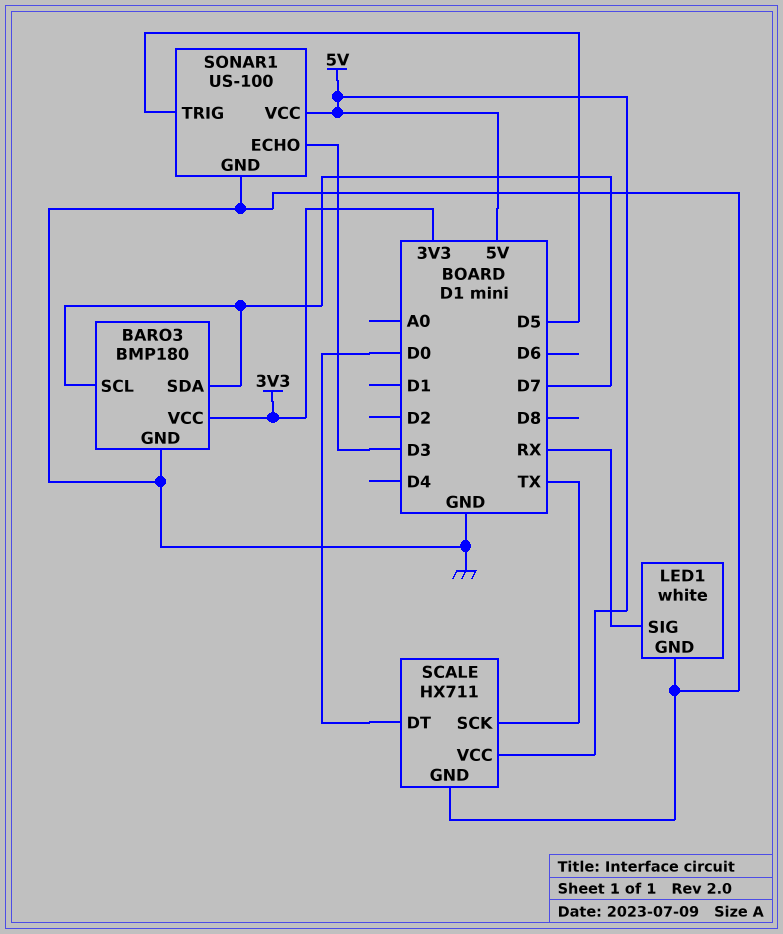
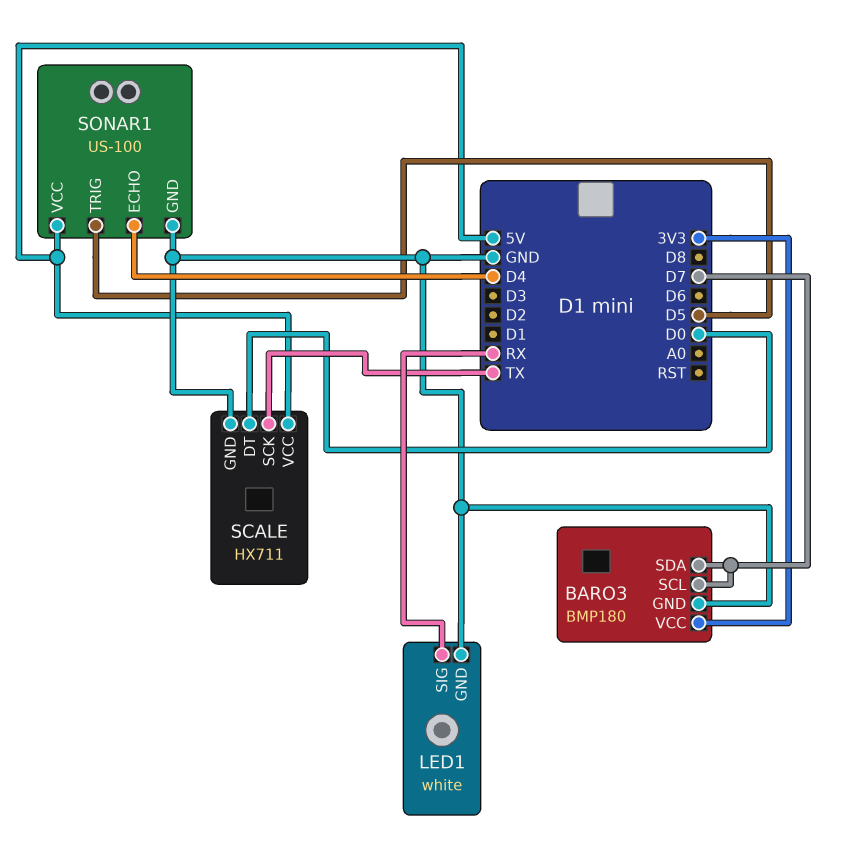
SONAR1 pin ECHO: D3 -> D4

